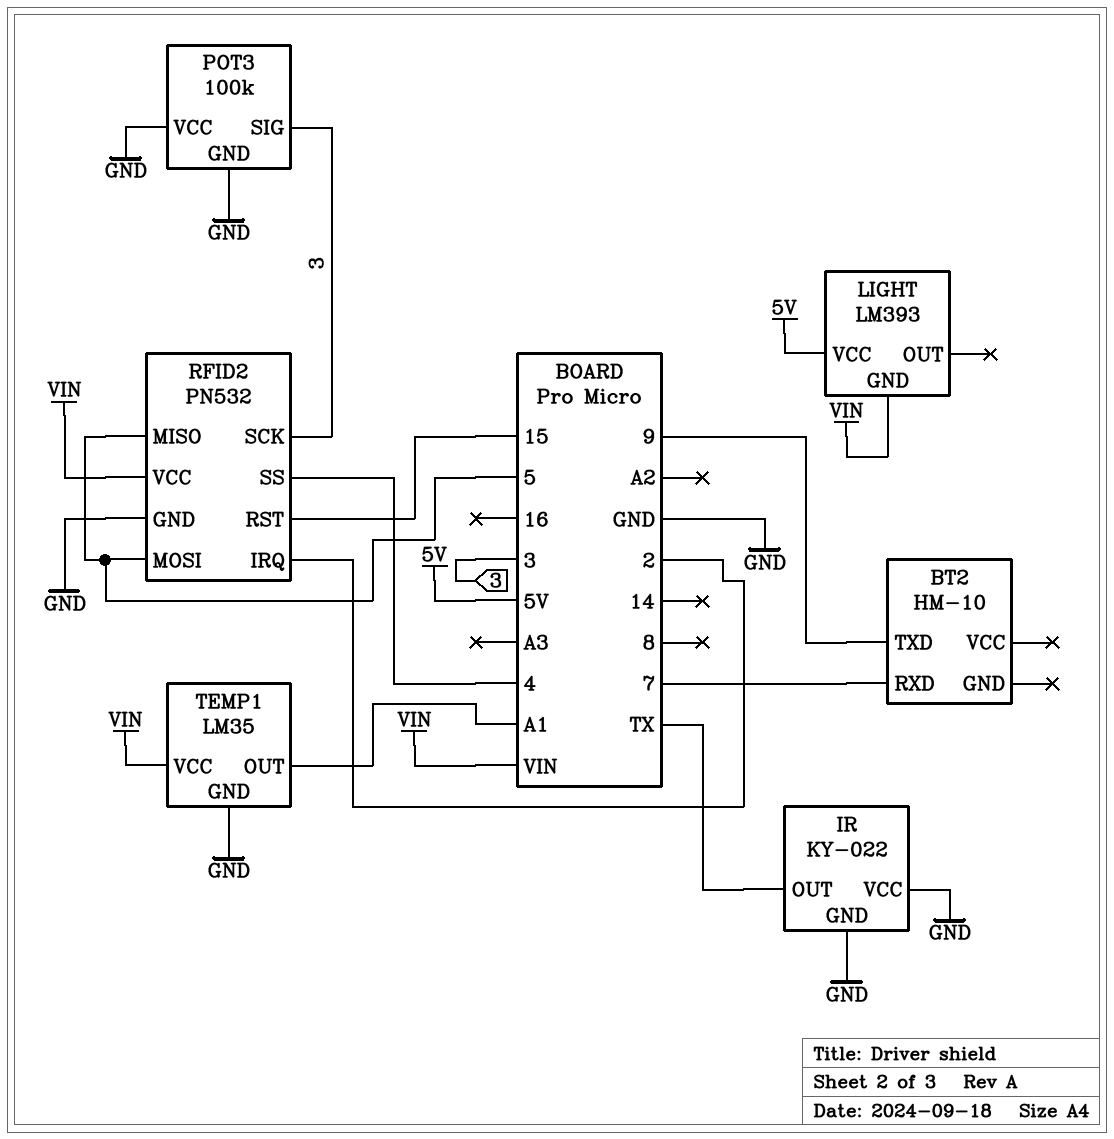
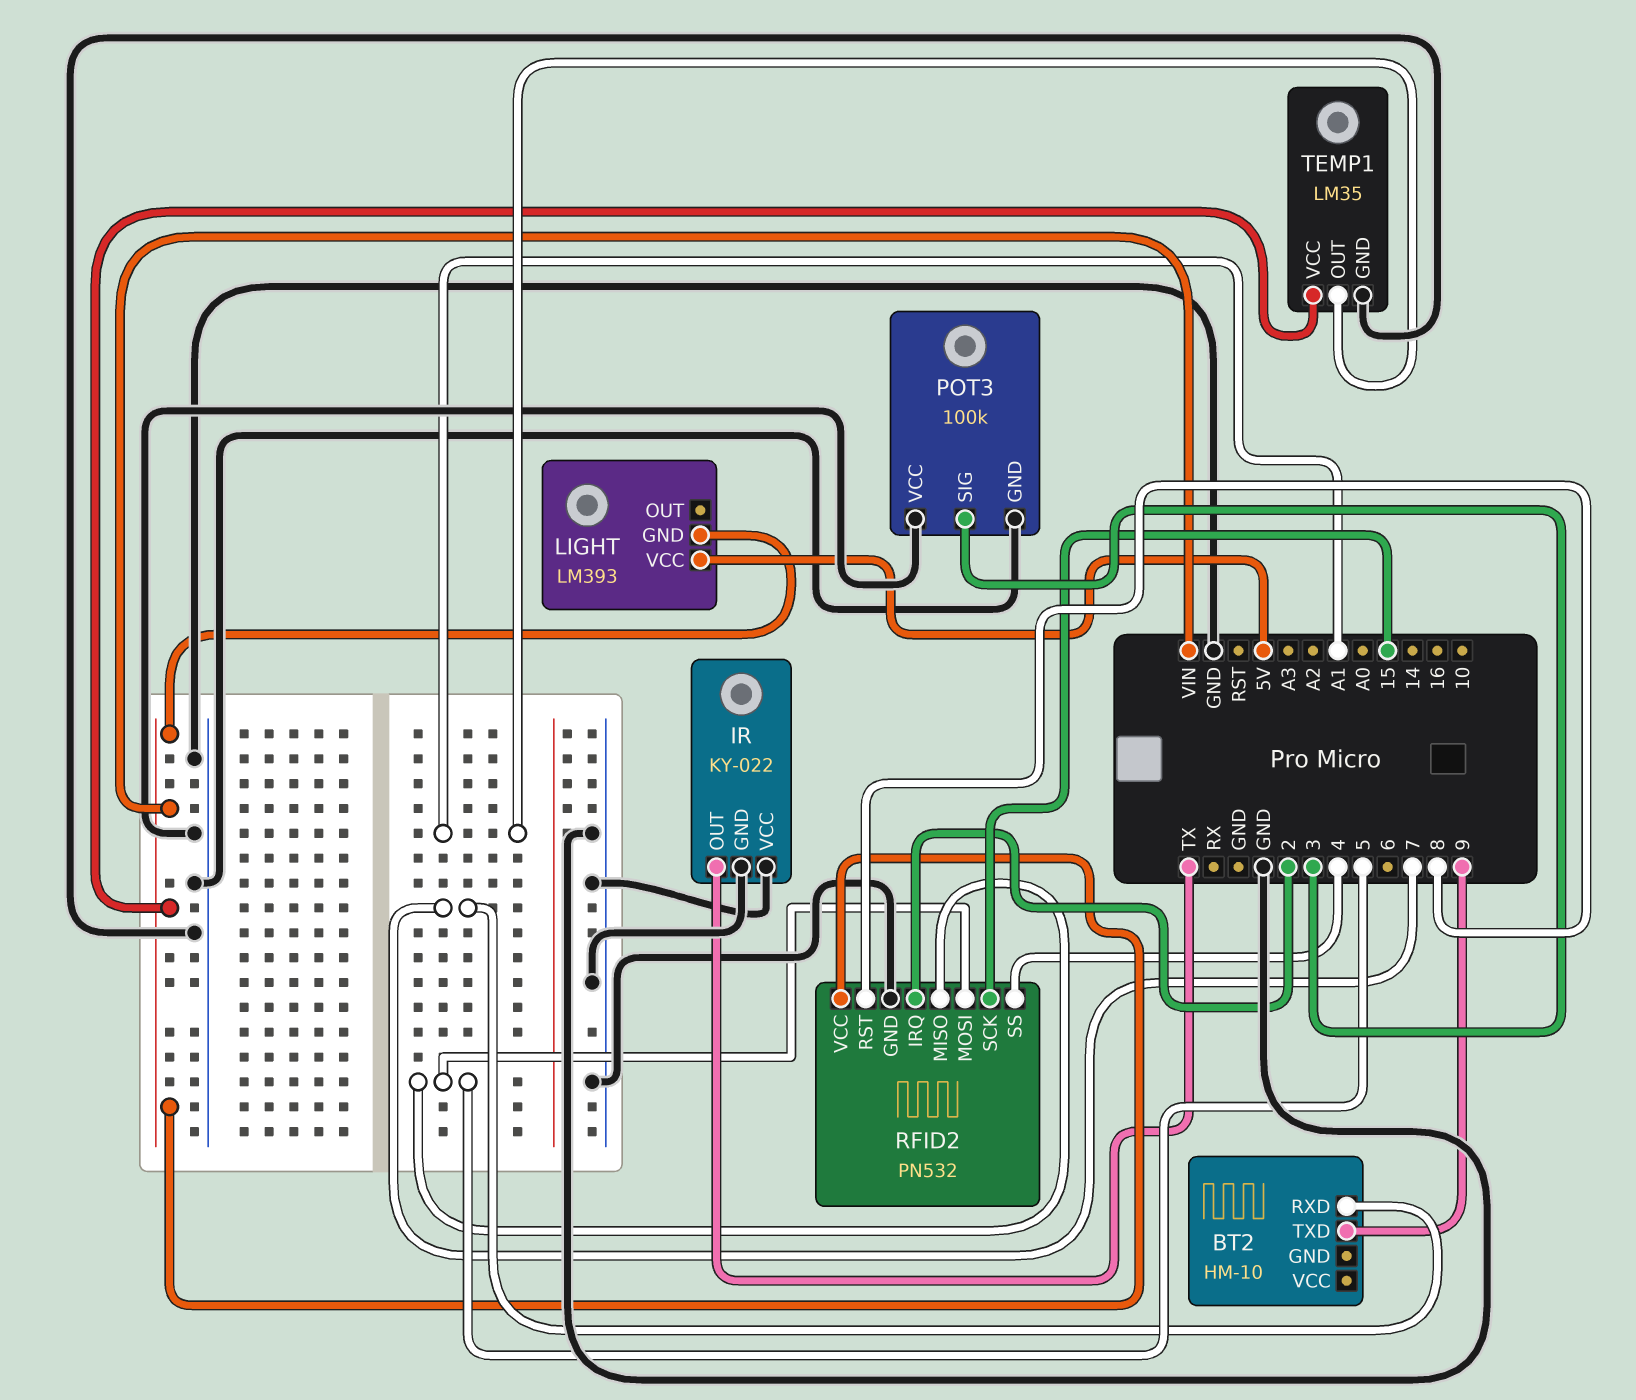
RFID2 pin RST: 15 -> 8
RFID2 pin SCK: 3 -> 15

